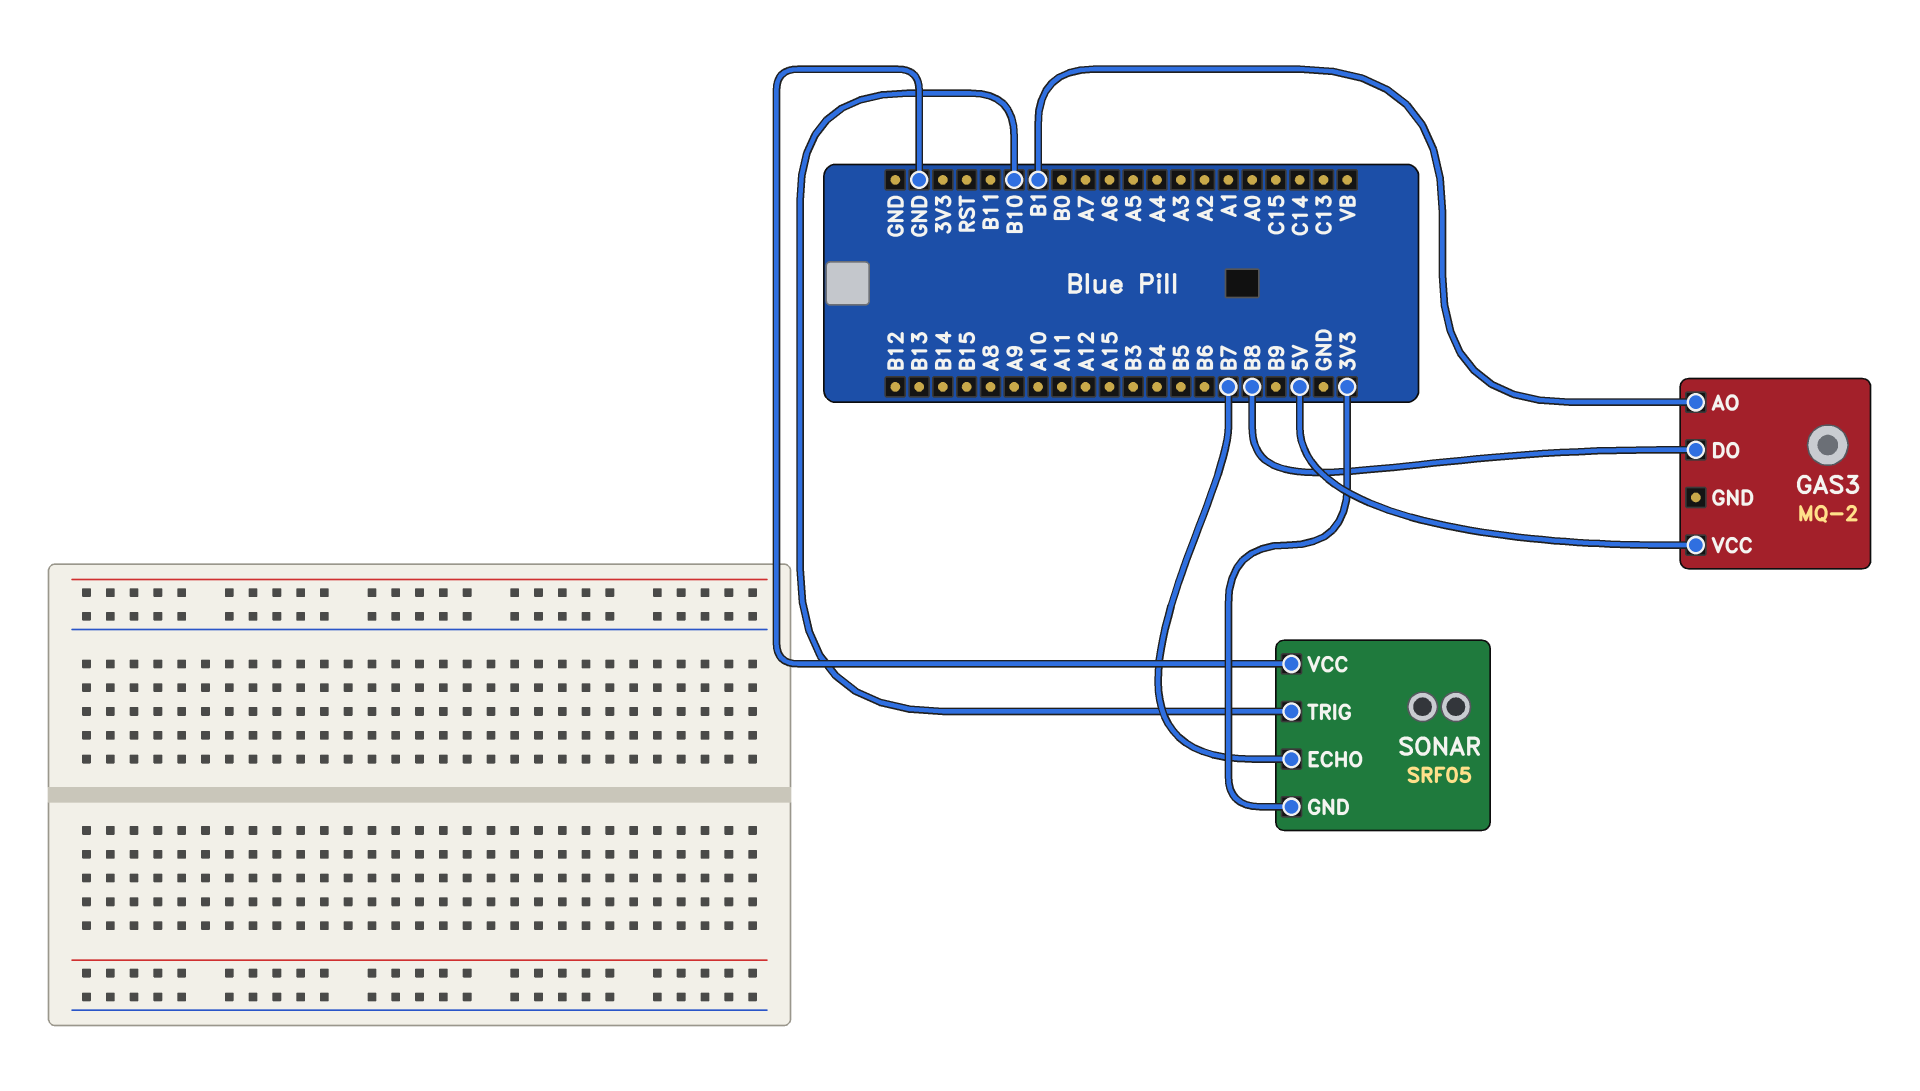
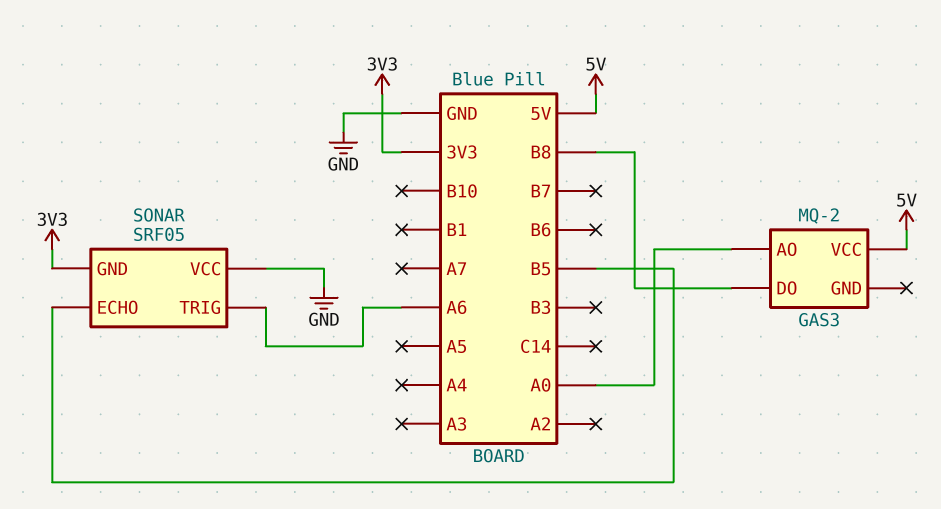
GAS3 pin AO: B1 -> A0
SONAR pin ECHO: B7 -> B5
SONAR pin TRIG: B10 -> A6

